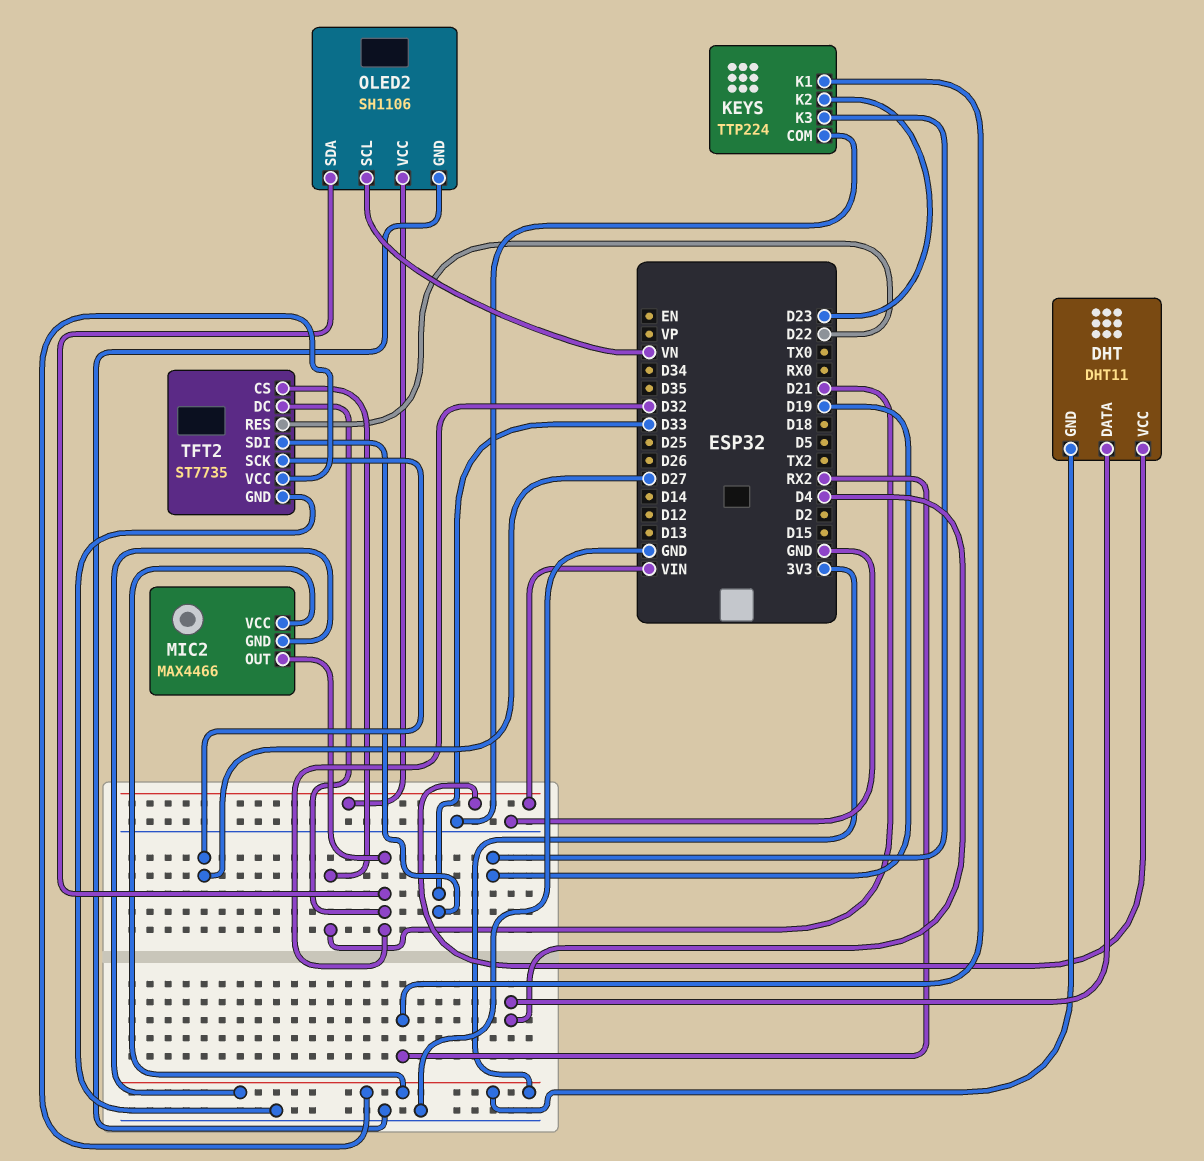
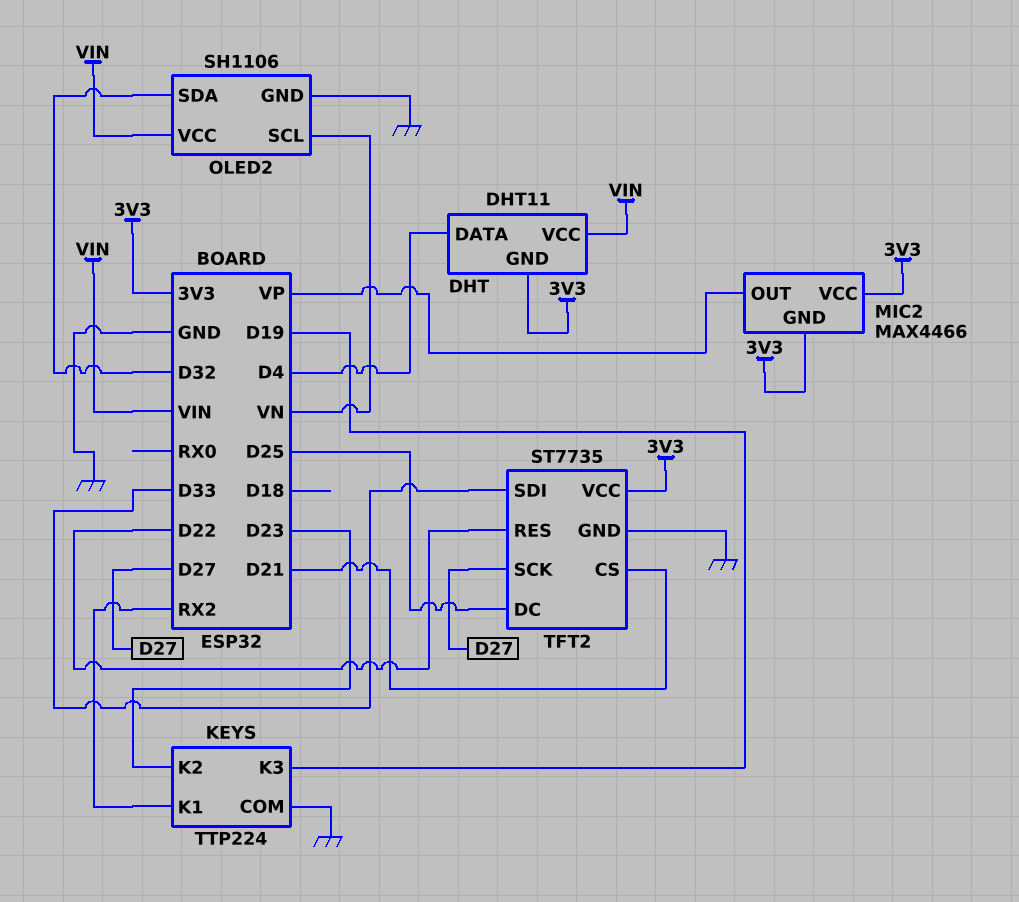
MIC2 pin OUT: D32 -> VP
TFT2 pin DC: D32 -> D25

